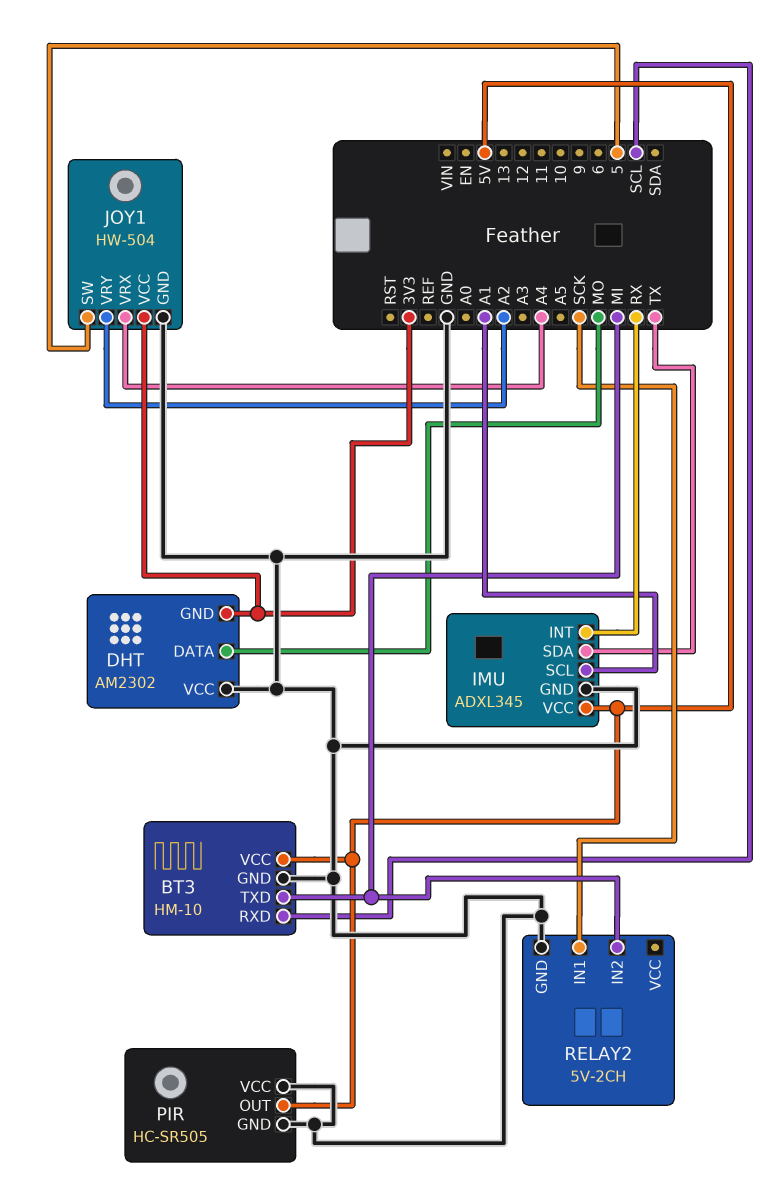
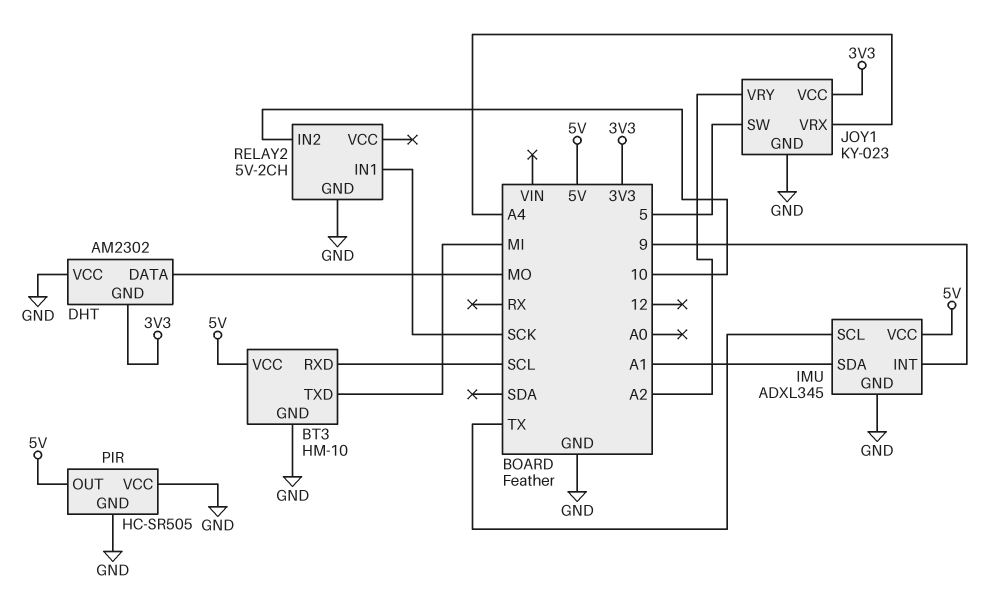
IMU pin INT: RX -> 9
IMU pin SCL: A1 -> TX
IMU pin SDA: TX -> A1
JOY1: HW-504 -> KY-023
RELAY2 pin IN2: MI -> 10

